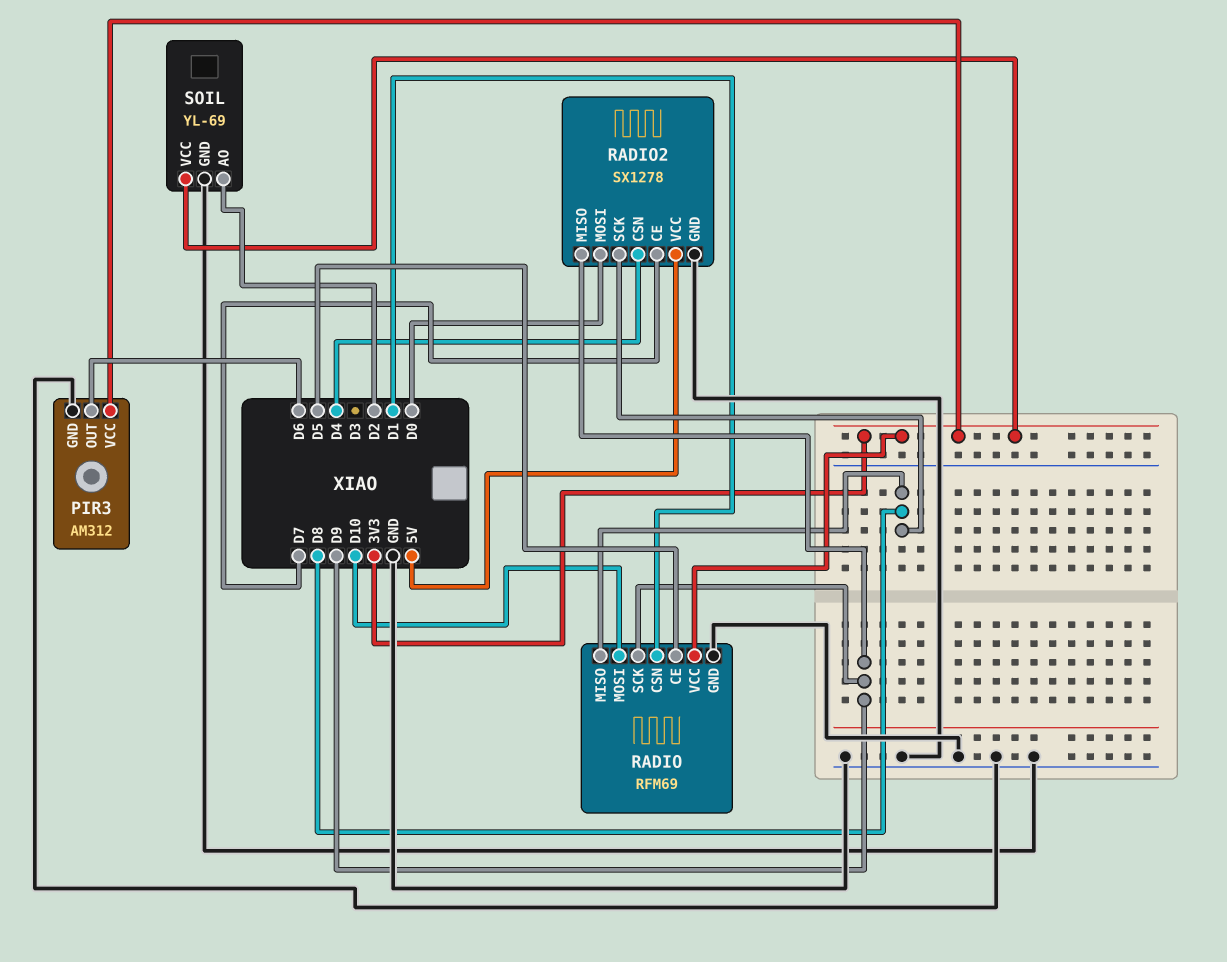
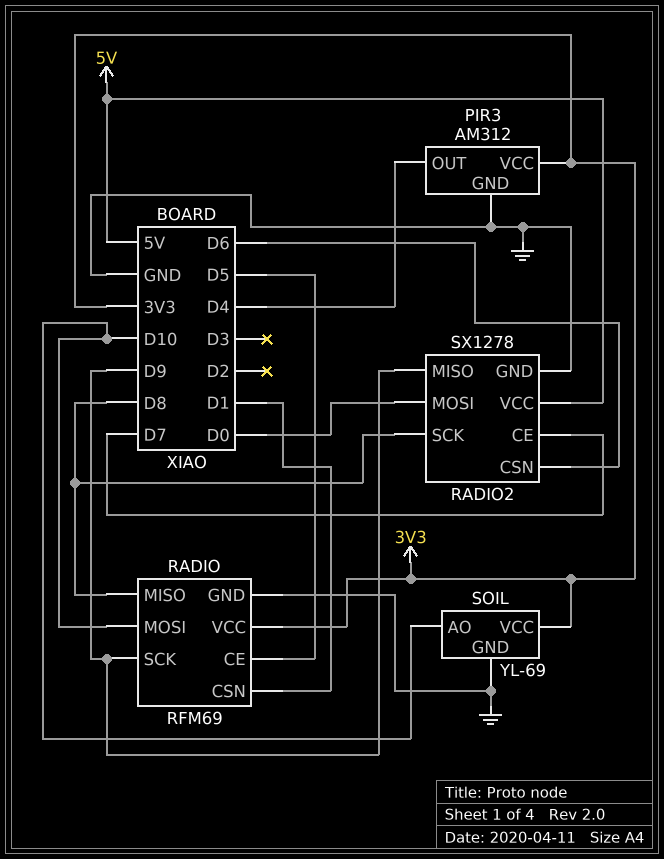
PIR3 pin OUT: D6 -> D4
RADIO2 pin CSN: D4 -> D6
SOIL pin AO: D2 -> D10

